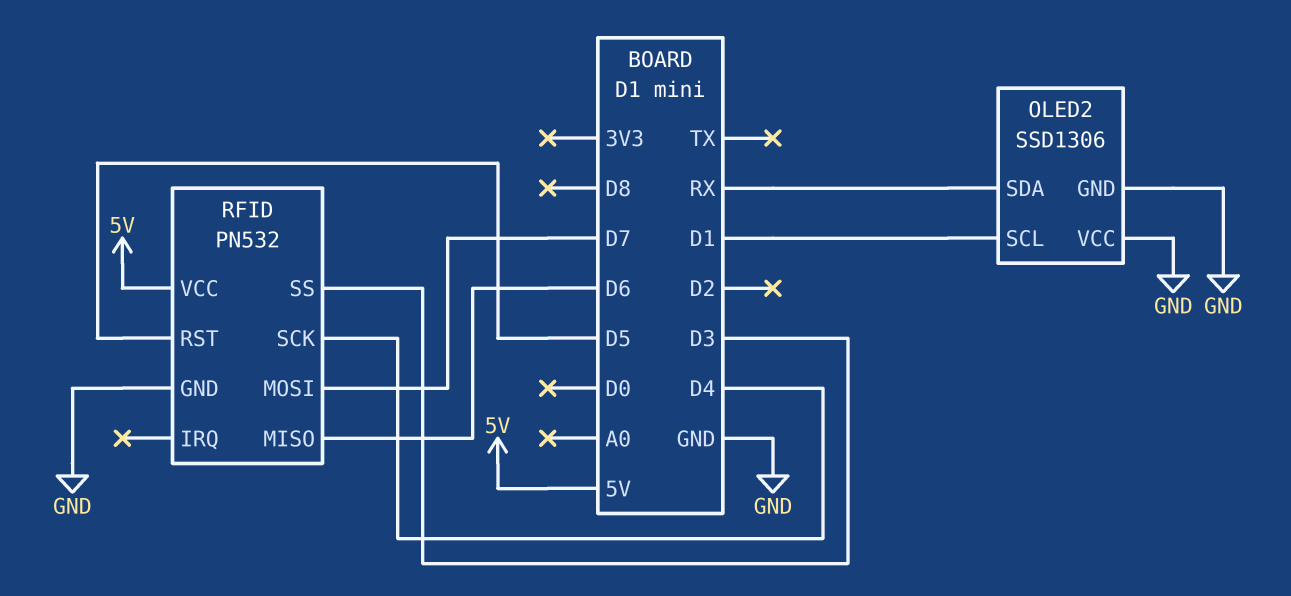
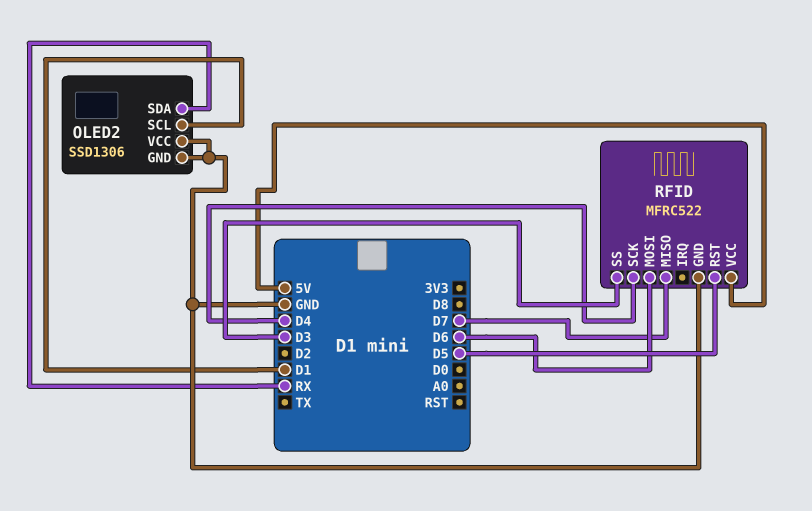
RFID: PN532 -> MFRC522
RFID pin MISO: D6 -> D7
RFID pin MOSI: D7 -> D6

